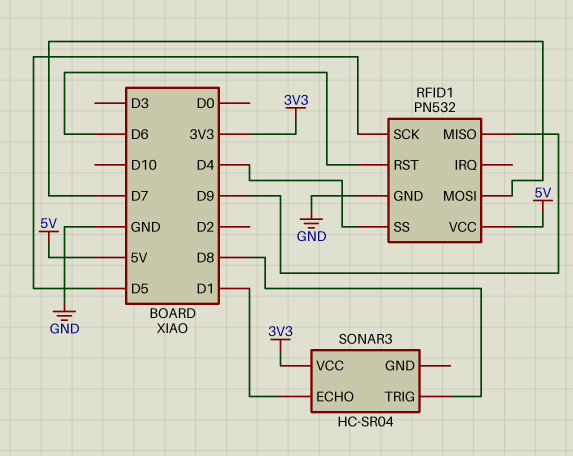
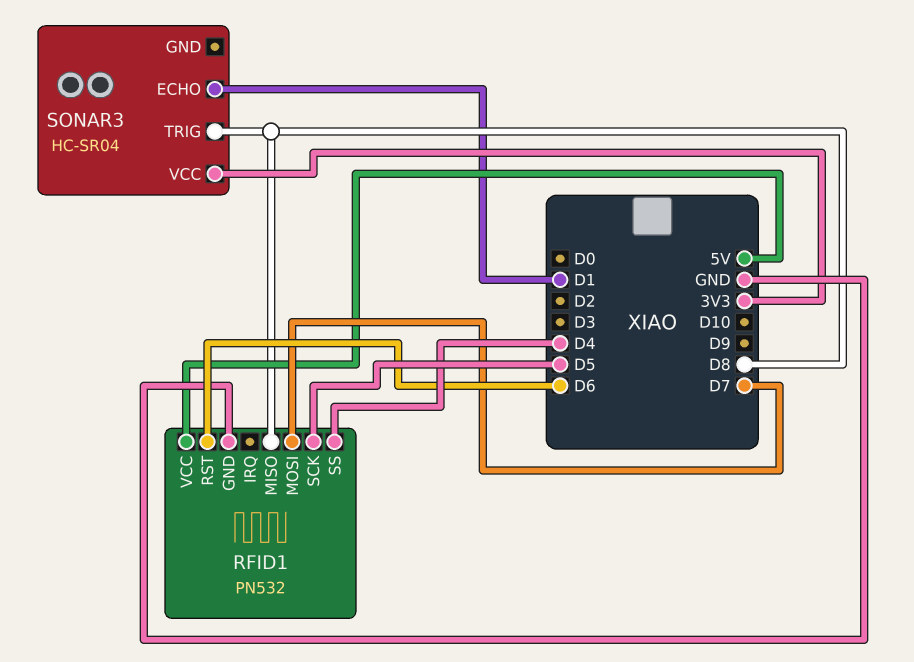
RFID1 pin MISO: D9 -> D8

